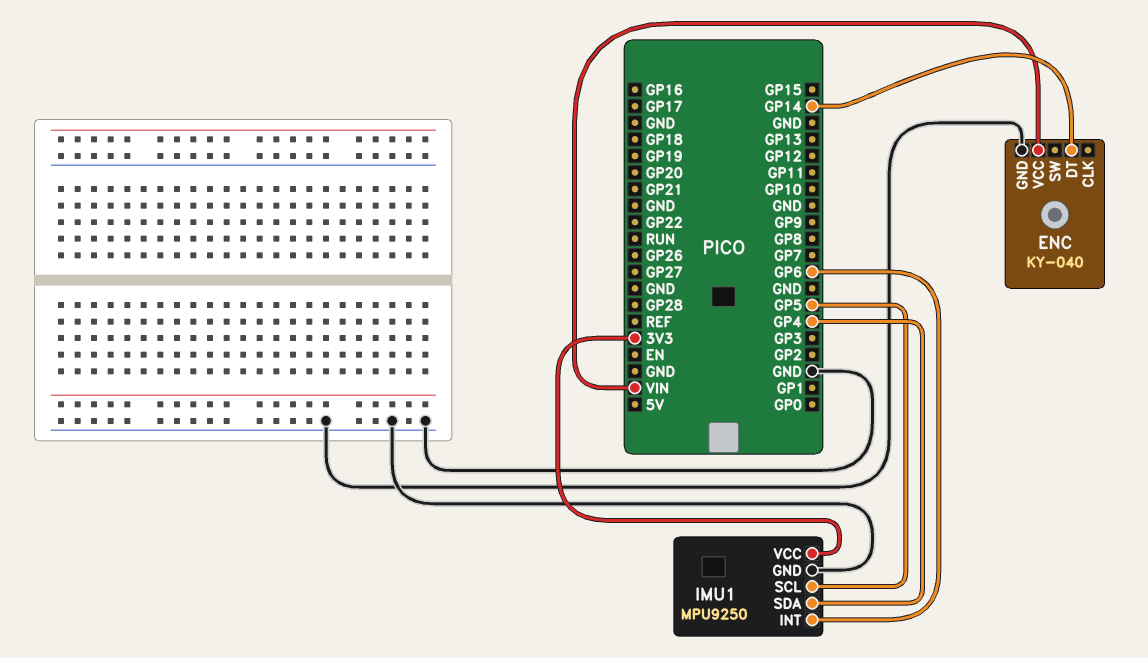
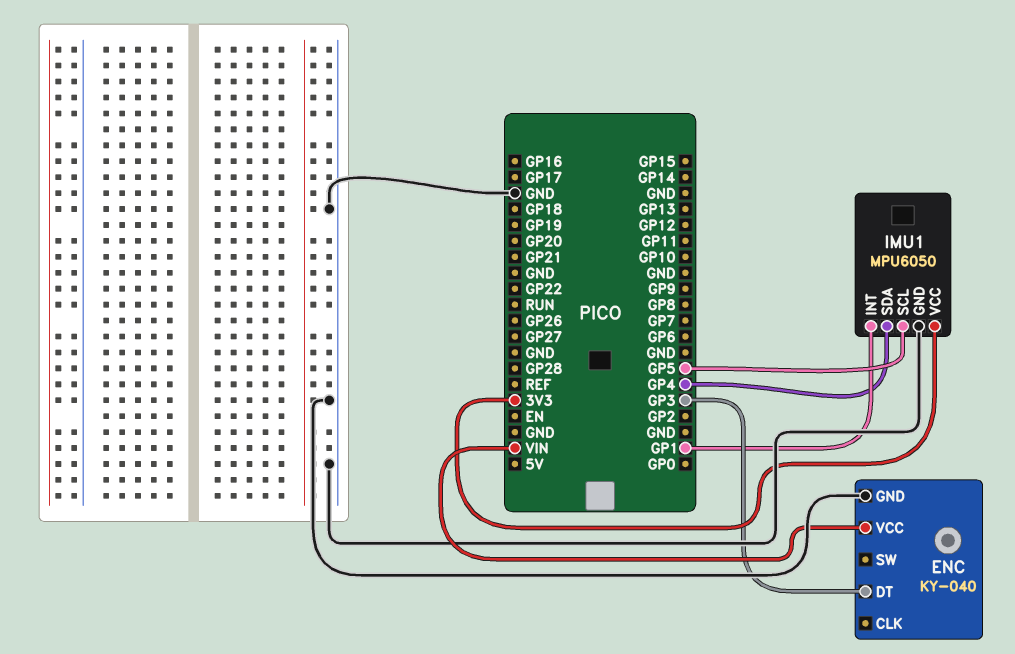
ENC pin DT: GP14 -> GP3
IMU1: MPU9250 -> MPU6050
IMU1 pin INT: GP6 -> GP1

